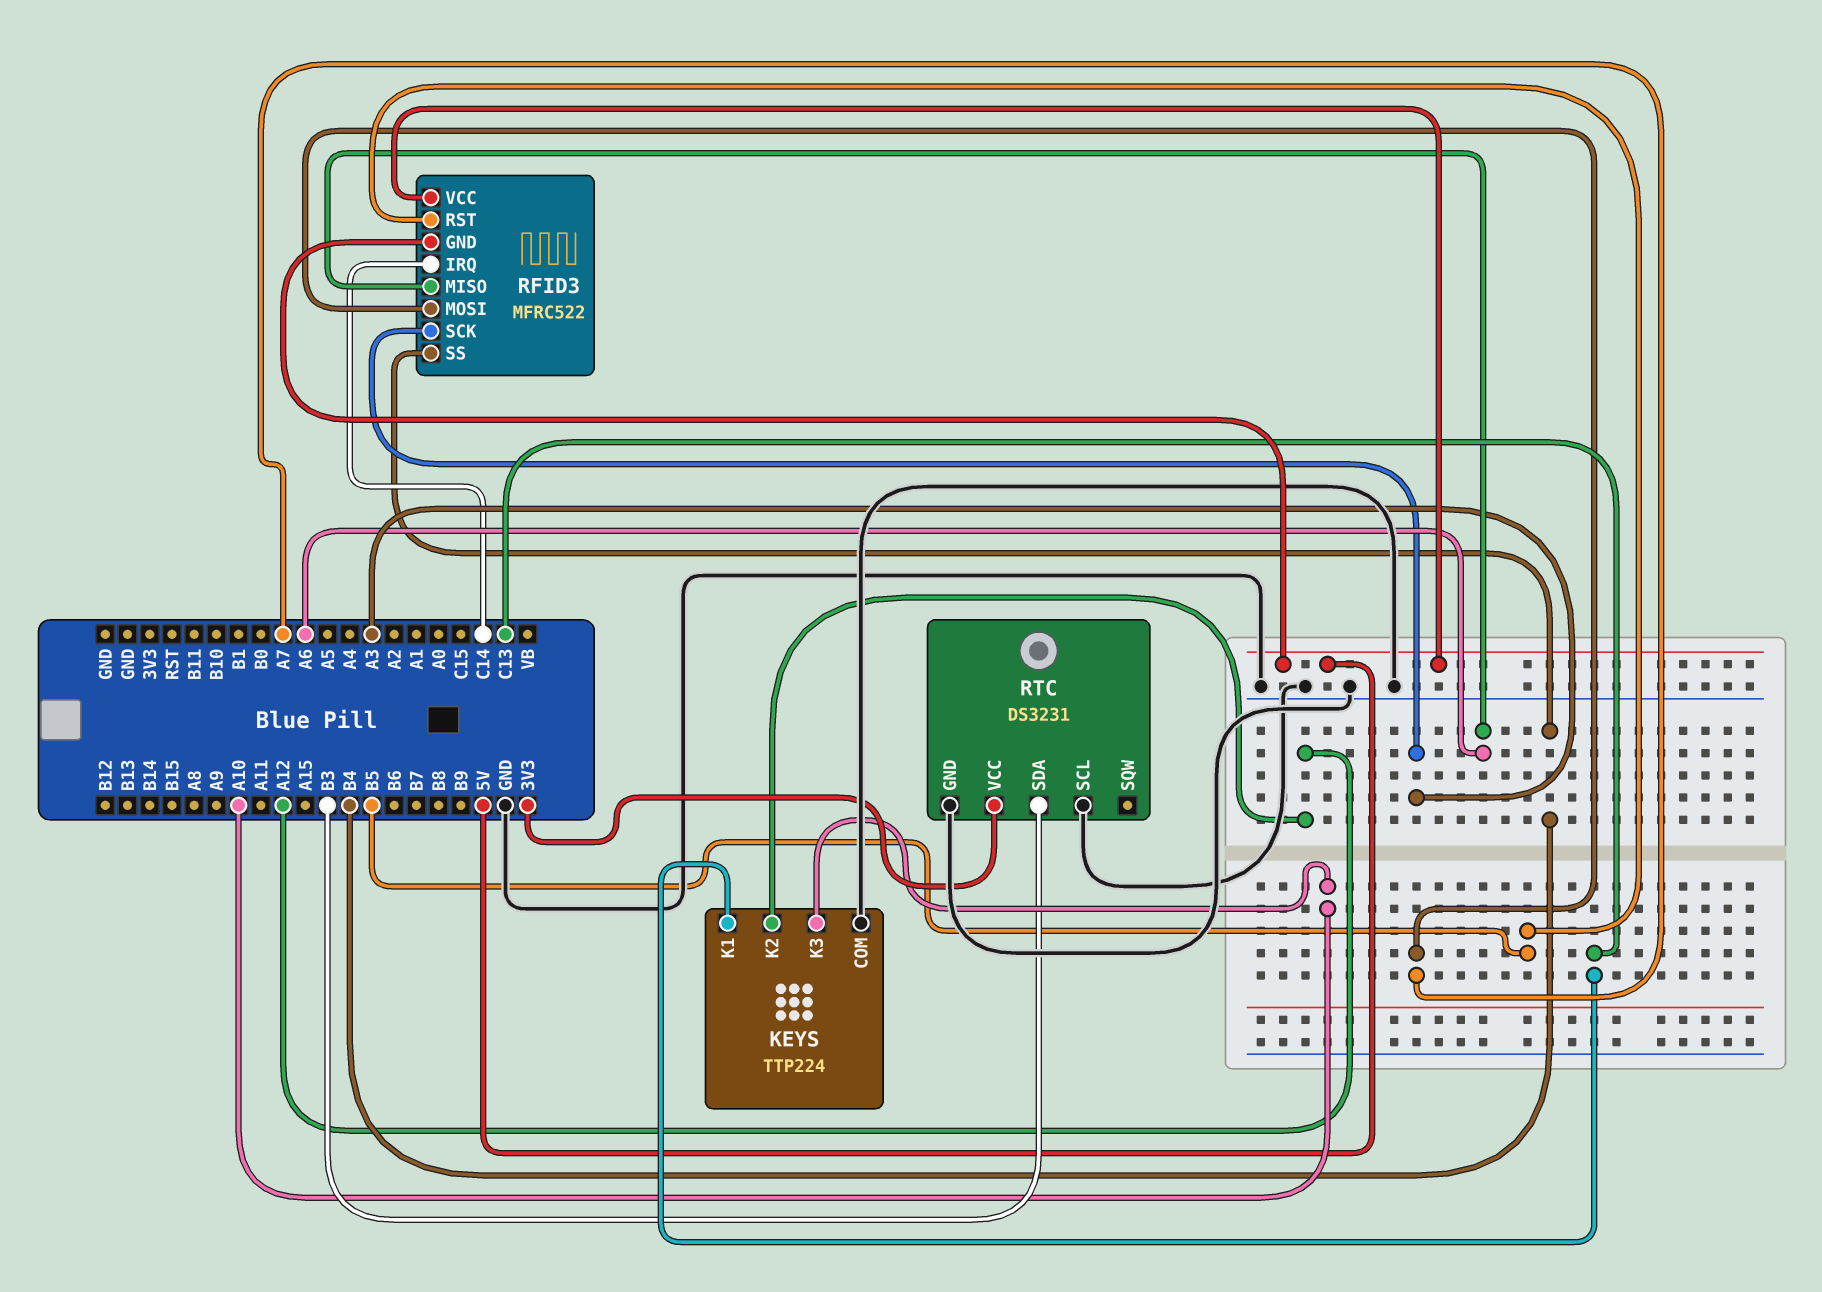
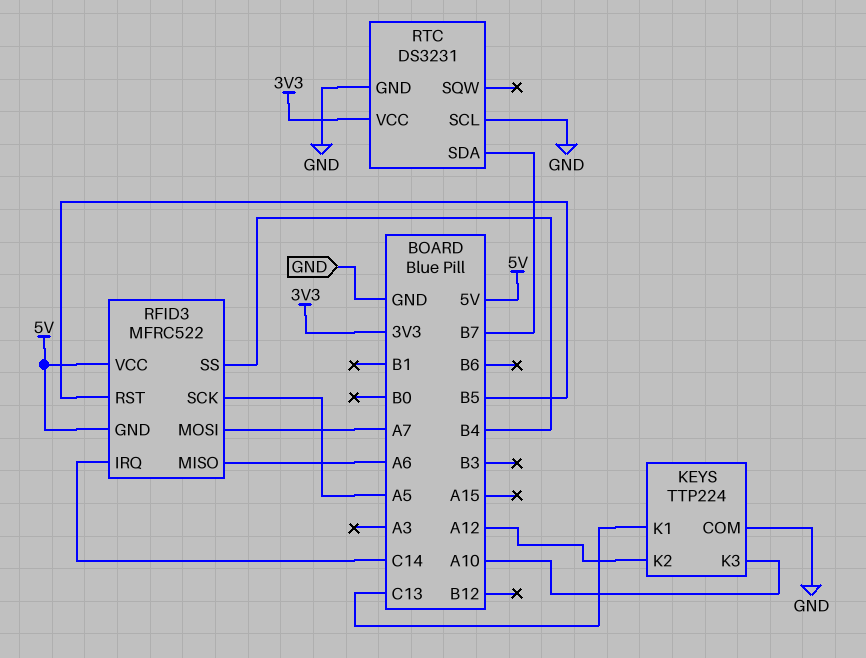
RFID3 pin SCK: A3 -> A5
RTC pin SDA: B3 -> B7

